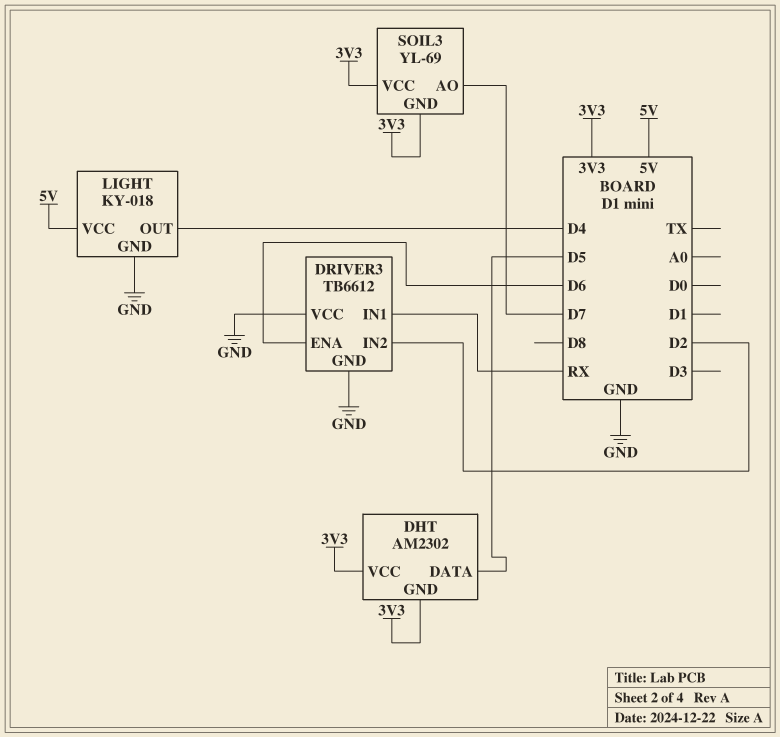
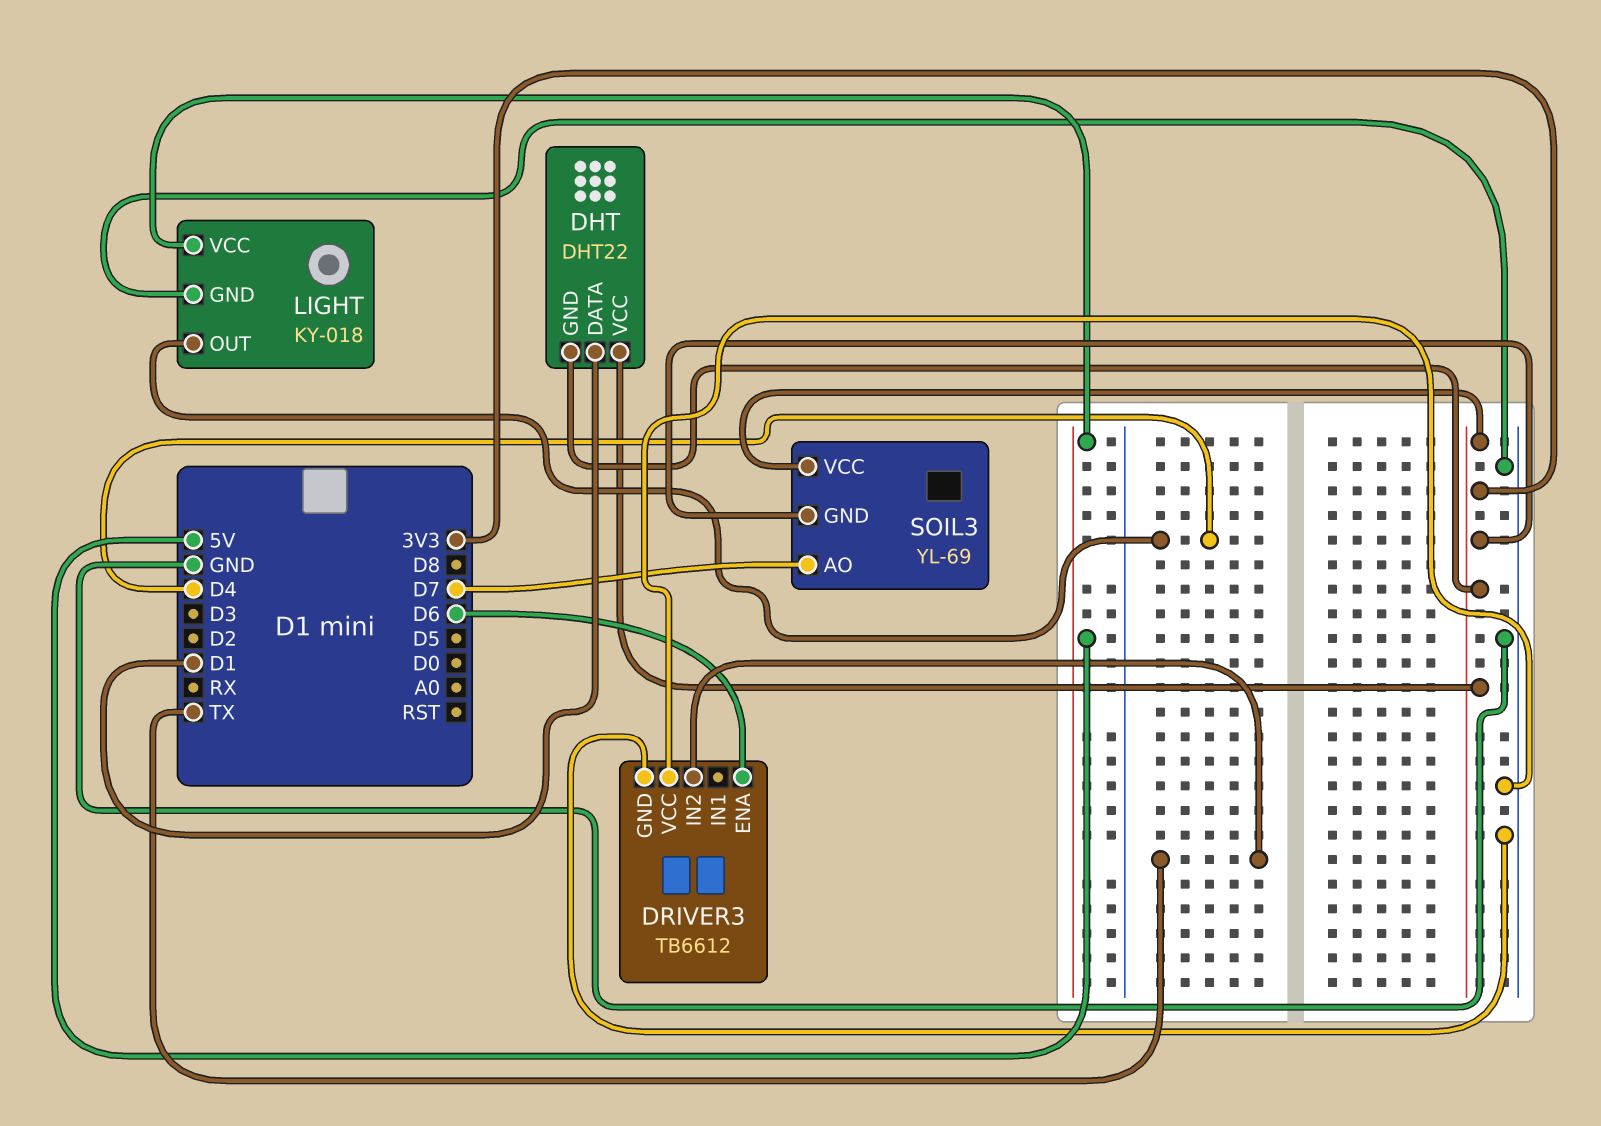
DHT: AM2302 -> DHT22
DHT pin DATA: D5 -> D1
DRIVER3 pin IN1: RX -> none
DRIVER3 pin IN2: D2 -> TX

